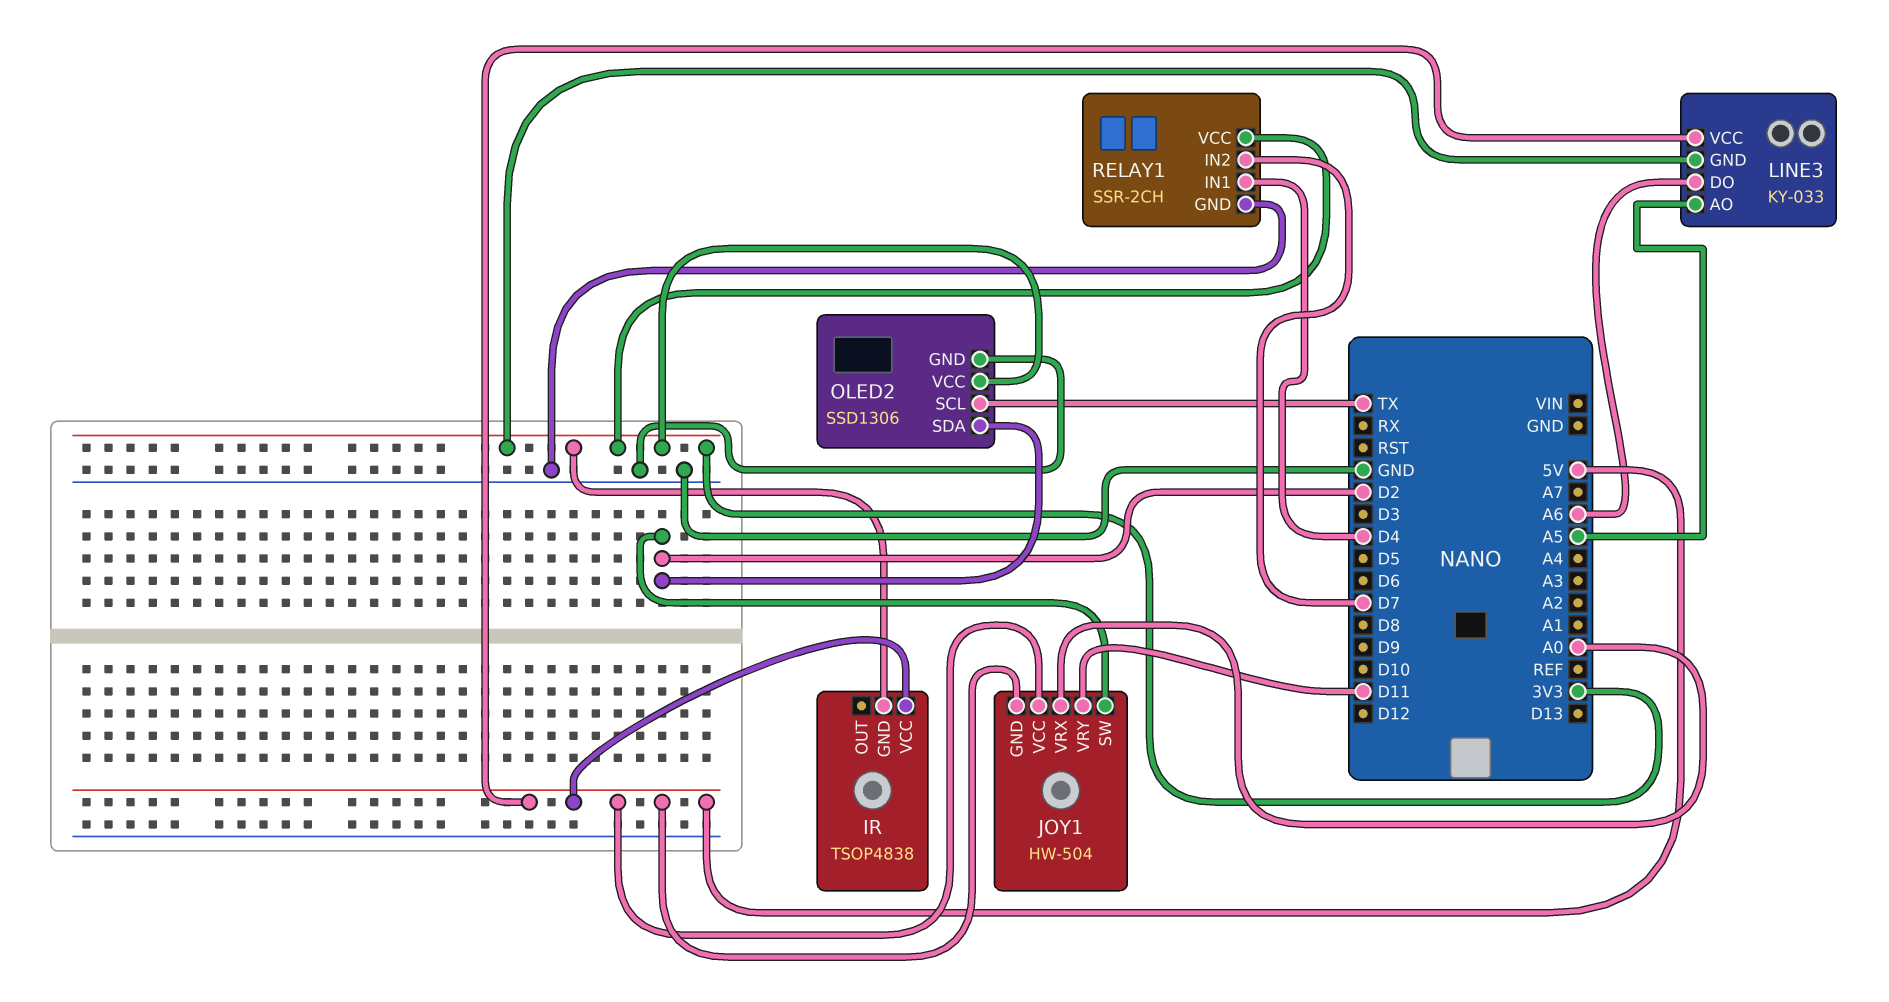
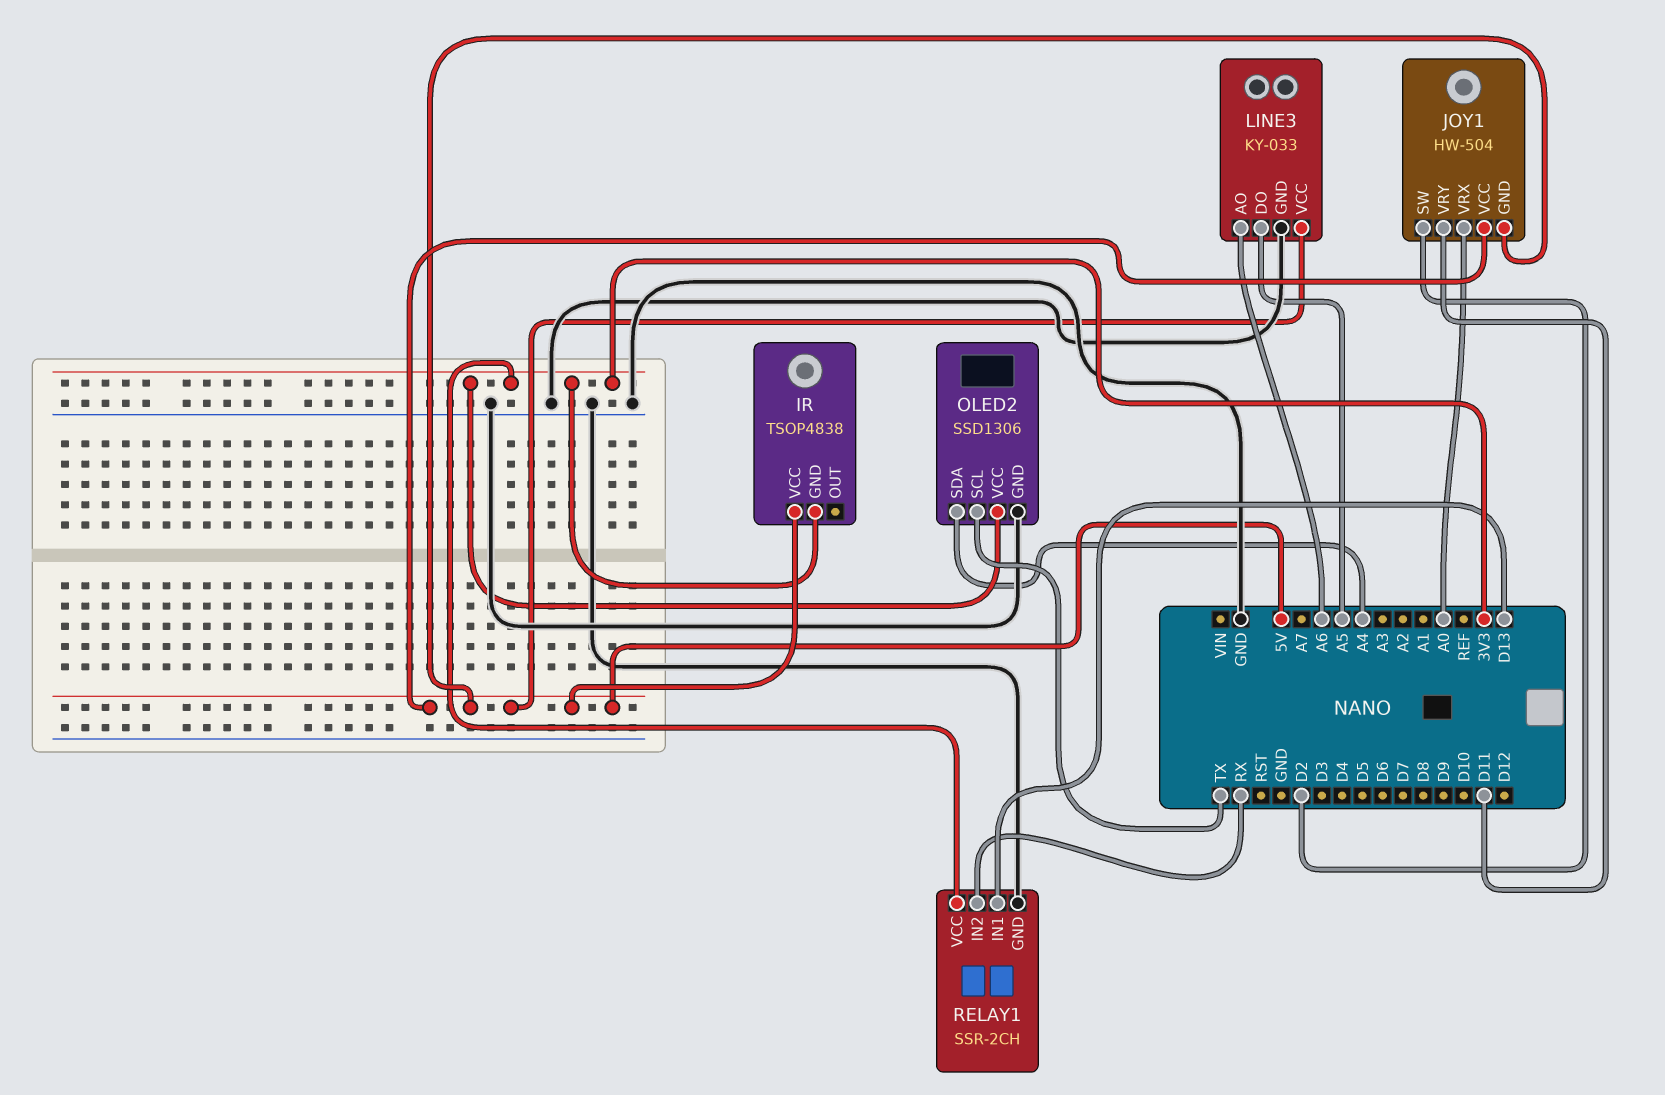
LINE3 pin AO: A5 -> A6
LINE3 pin DO: A6 -> A5
LINE3 pin GND: 3V3 -> GND
OLED2 pin SDA: D2 -> A4
RELAY1 pin IN1: D4 -> D13
RELAY1 pin IN2: D7 -> RX

